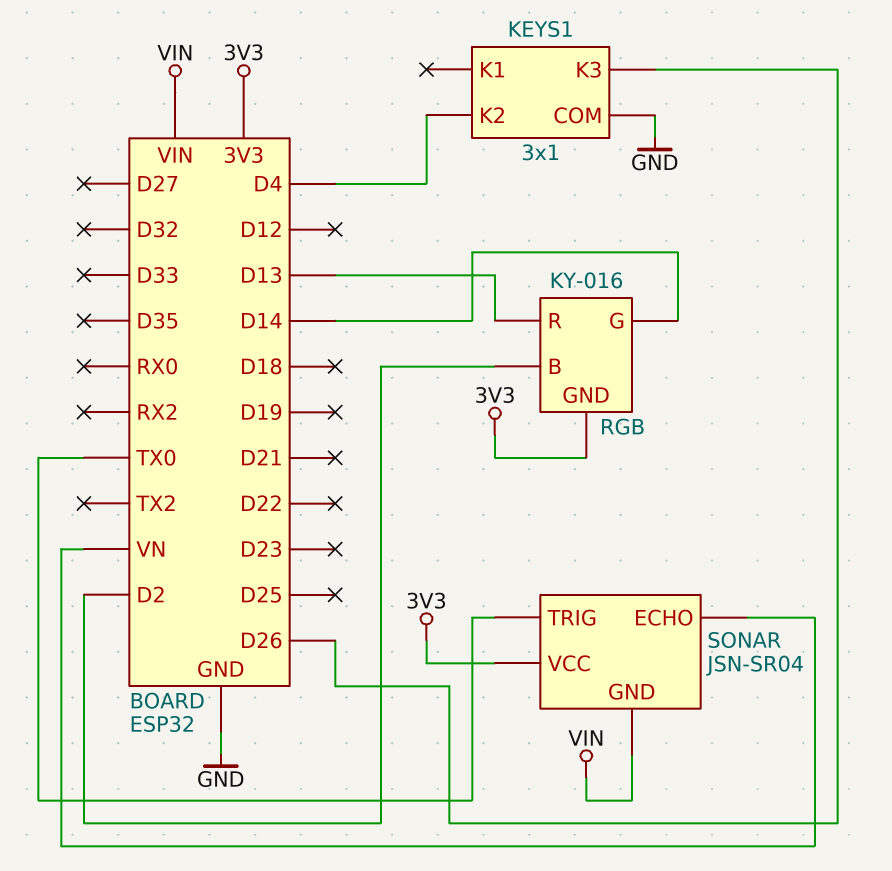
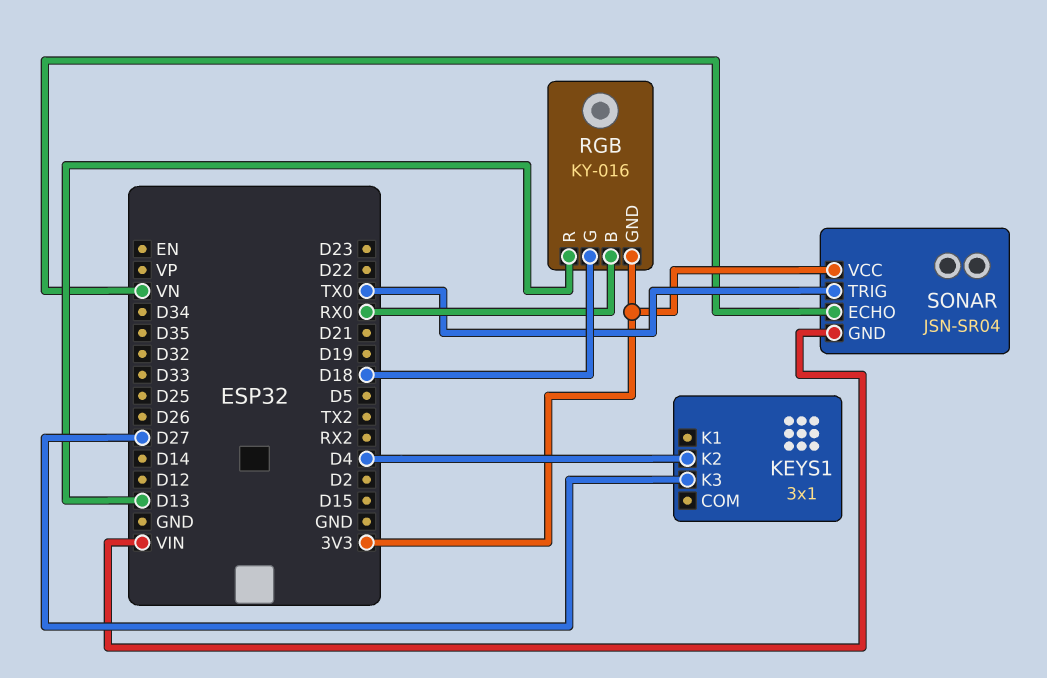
KEYS1 pin COM: GND -> none
KEYS1 pin K3: D26 -> D27
RGB pin B: D2 -> RX0
RGB pin G: D14 -> D18

